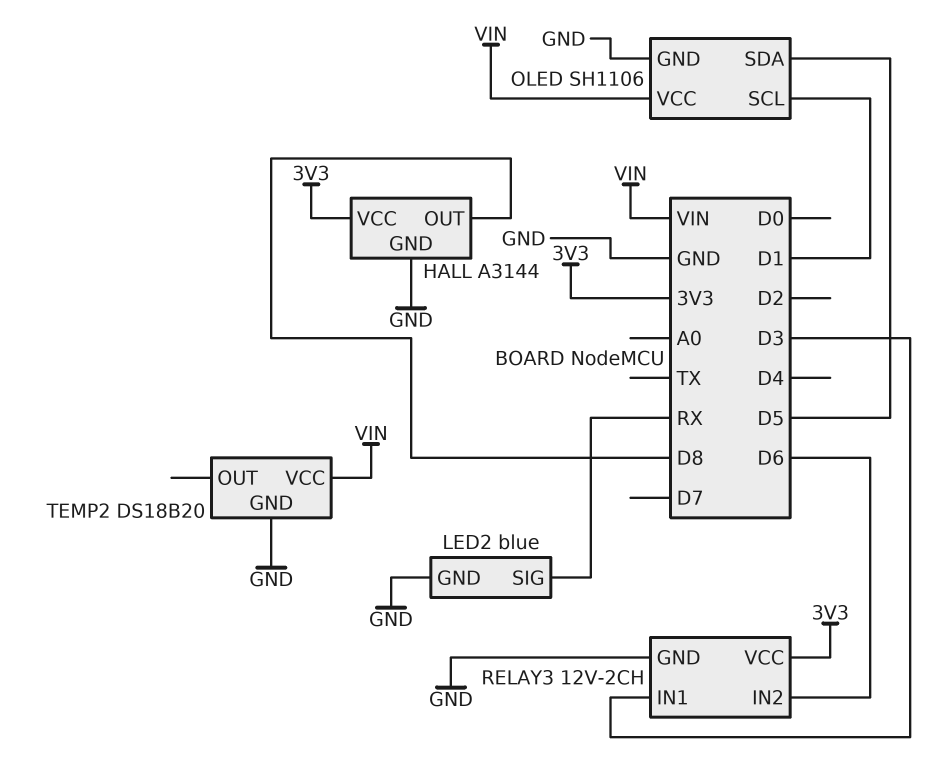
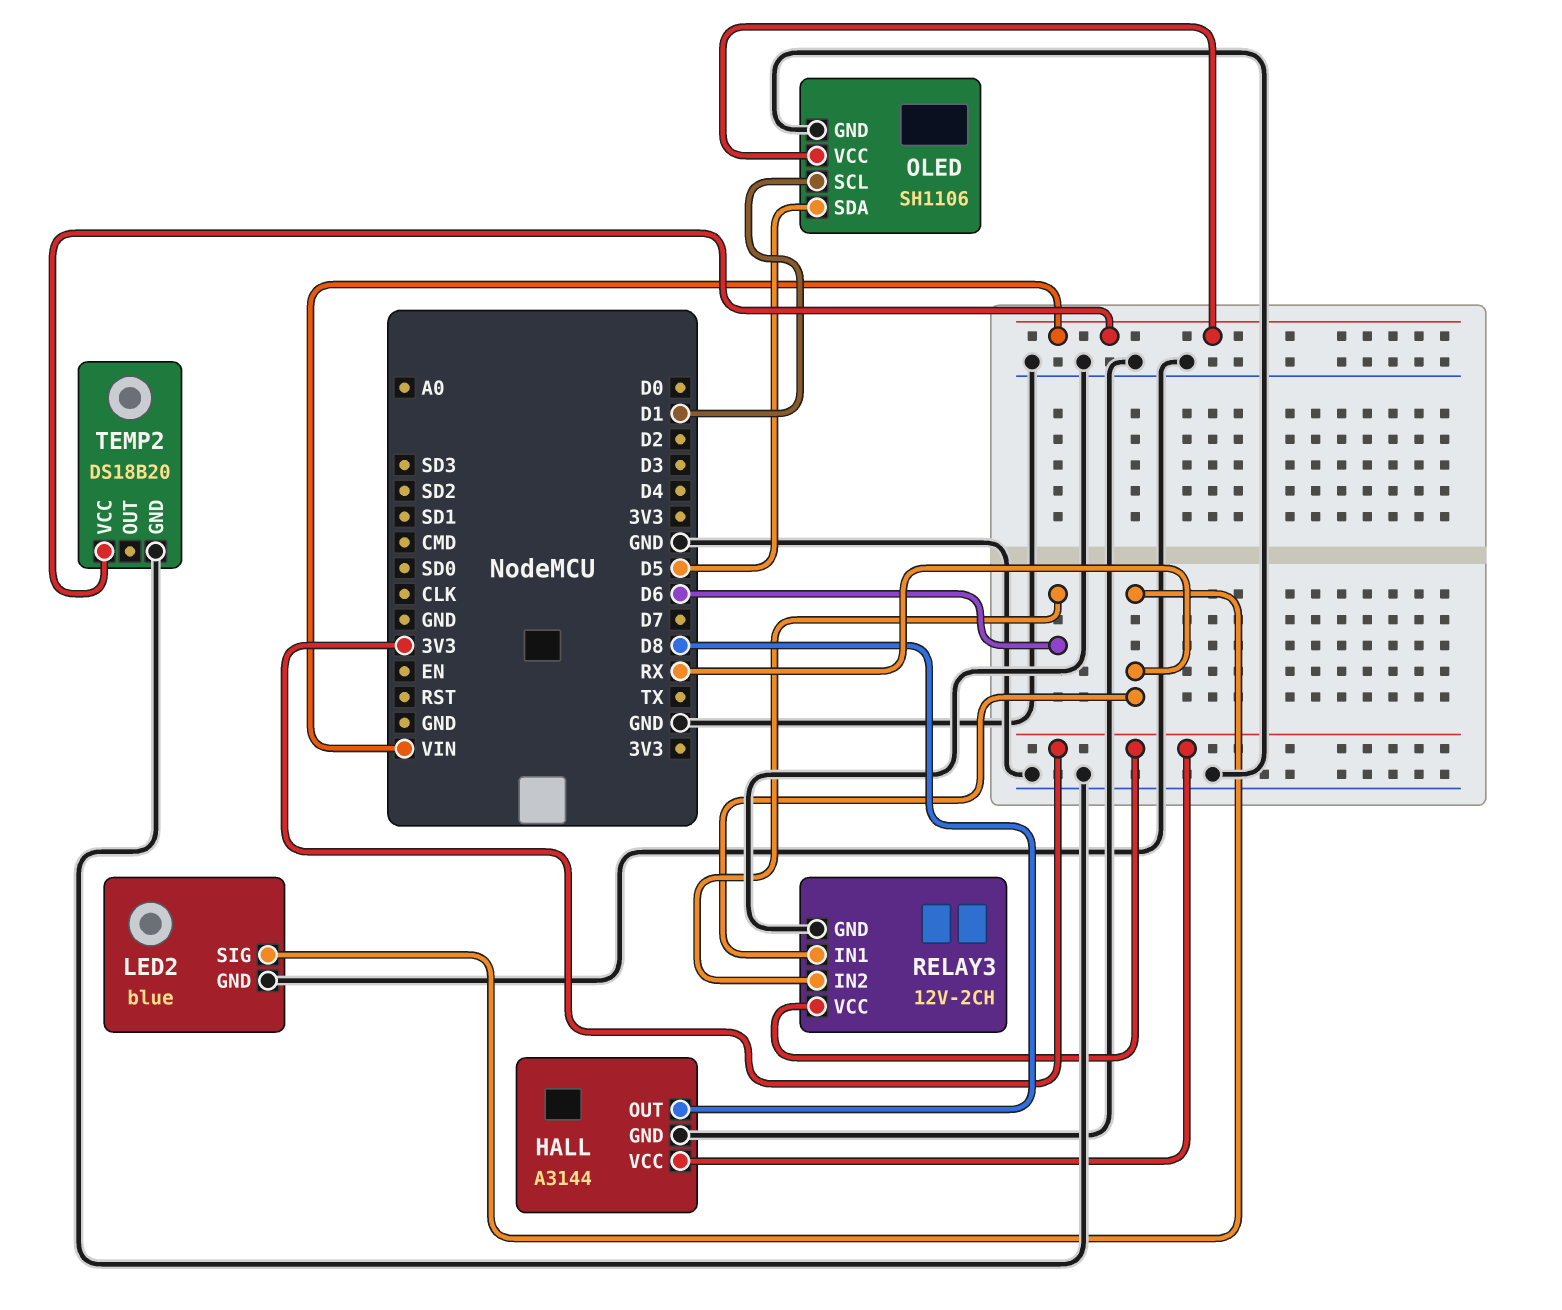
RELAY3 pin IN1: D3 -> RX

